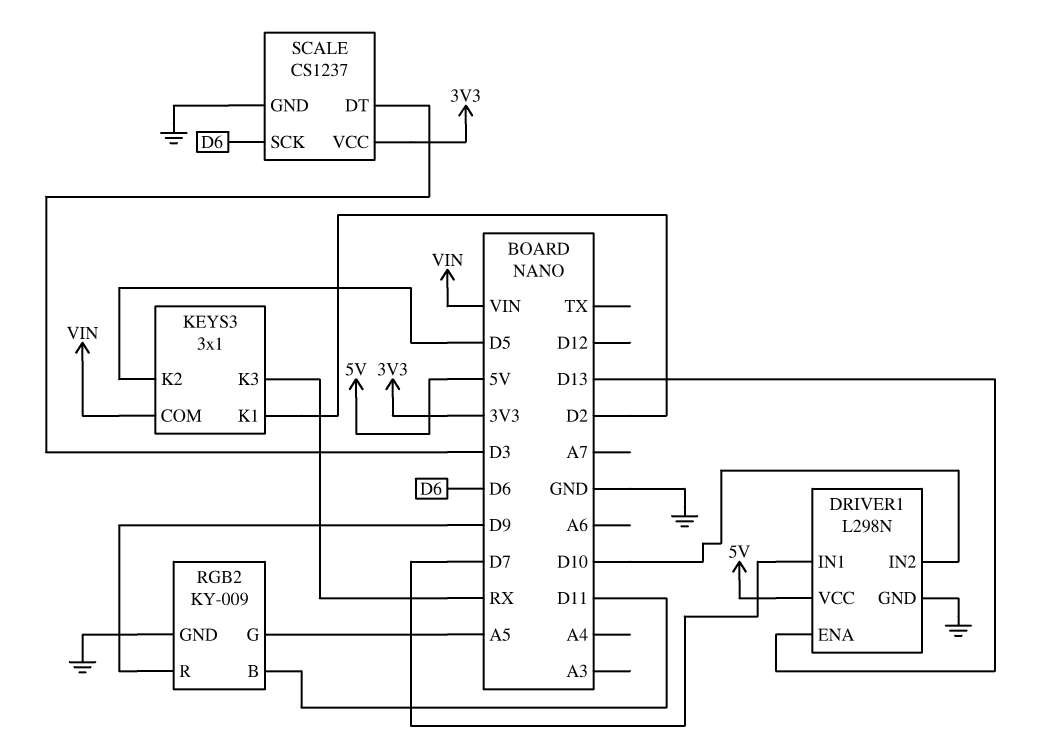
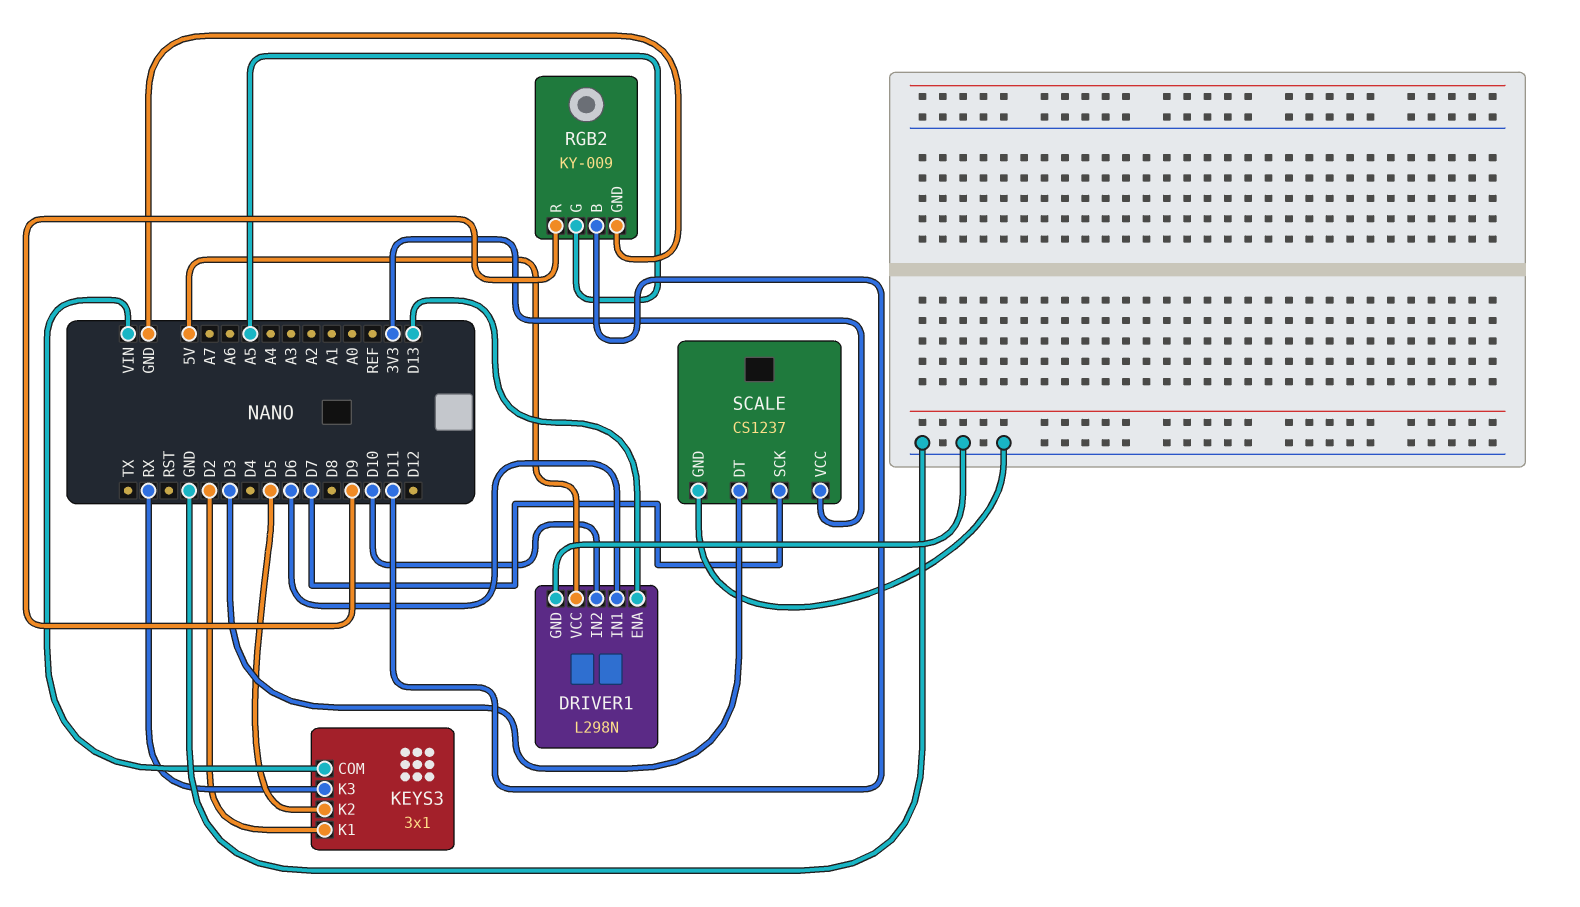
DRIVER1 pin IN1: D7 -> D6
SCALE pin SCK: D6 -> D7

